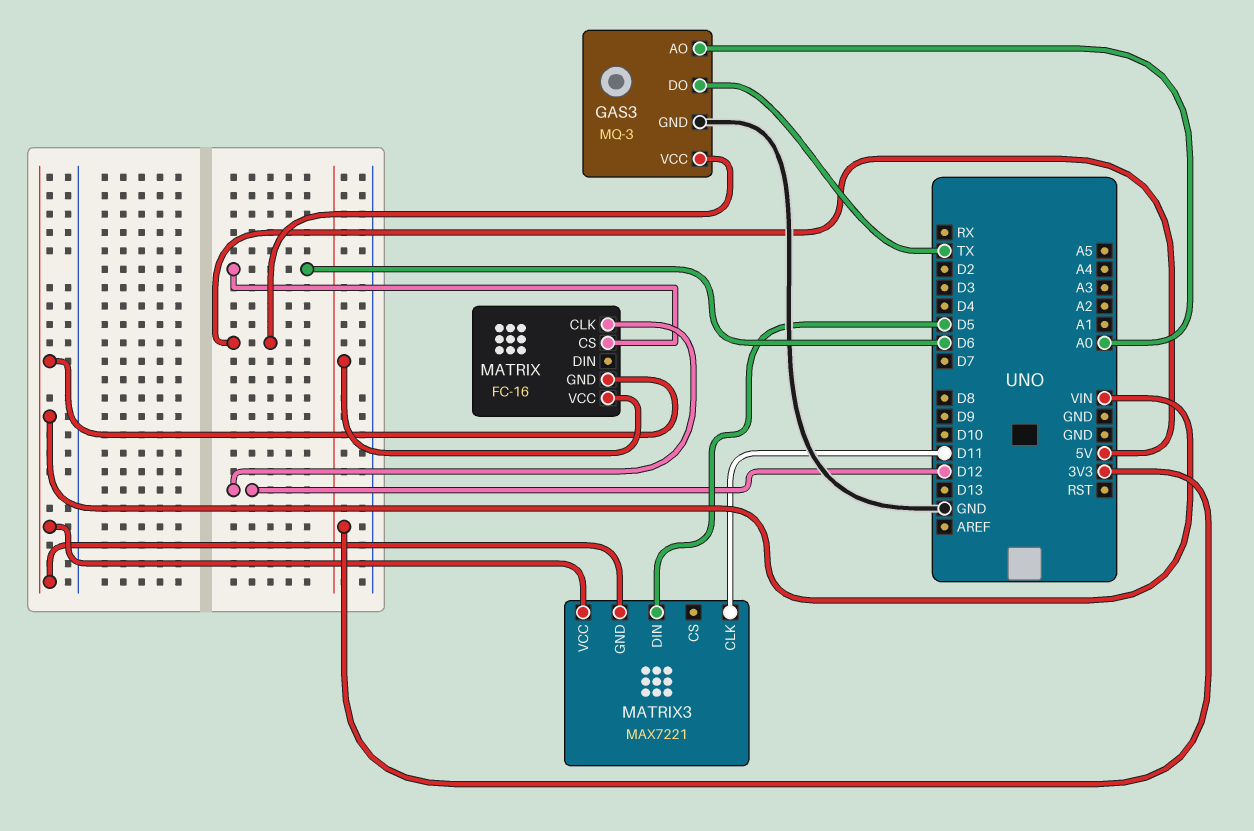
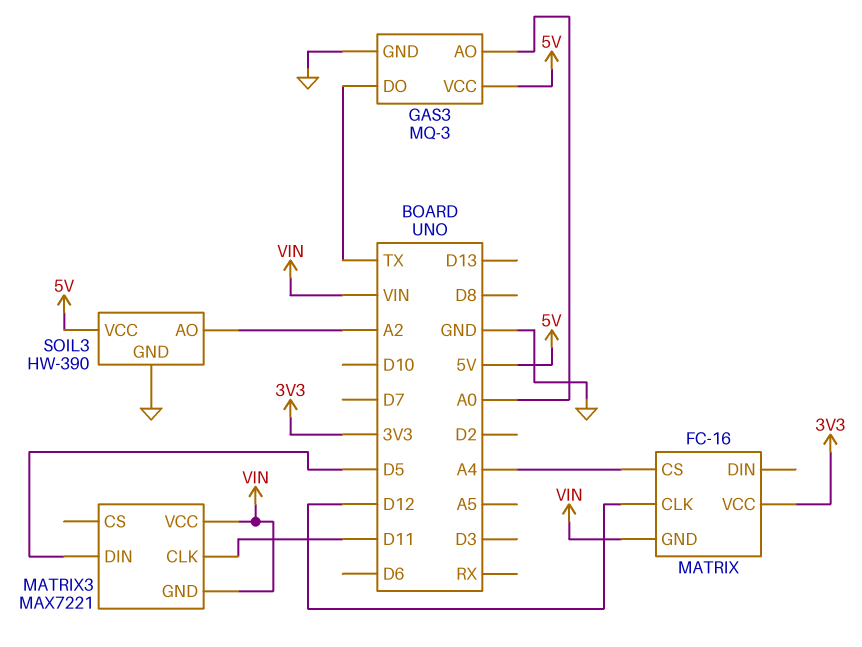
MATRIX pin CS: D6 -> A4
SOIL3: none -> HW-390
SOIL3 pin AO: none -> A2
SOIL3 pin GND: none -> GND
SOIL3 pin VCC: none -> 5V

